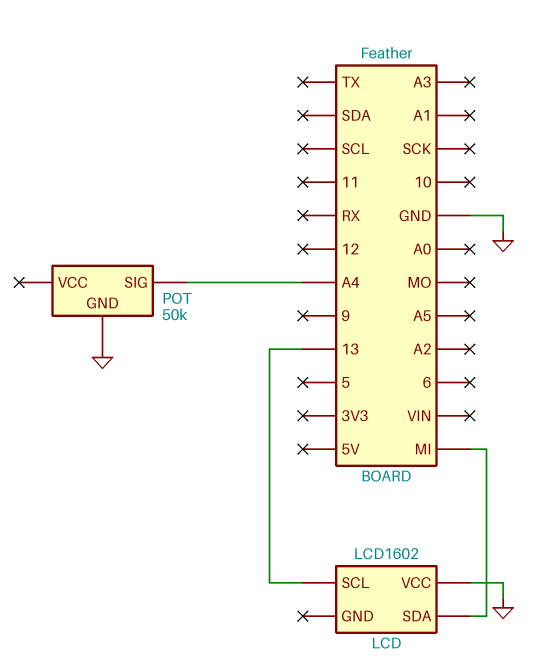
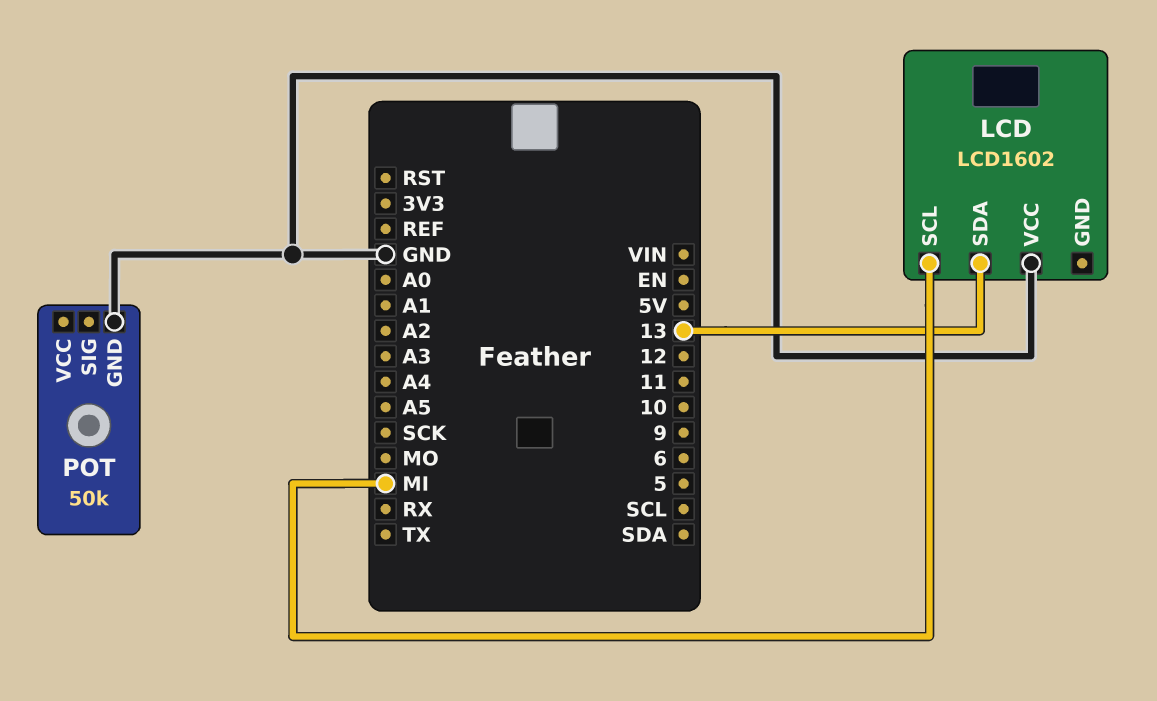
LCD pin SCL: 13 -> MI
LCD pin SDA: MI -> 13
POT pin SIG: A4 -> none

